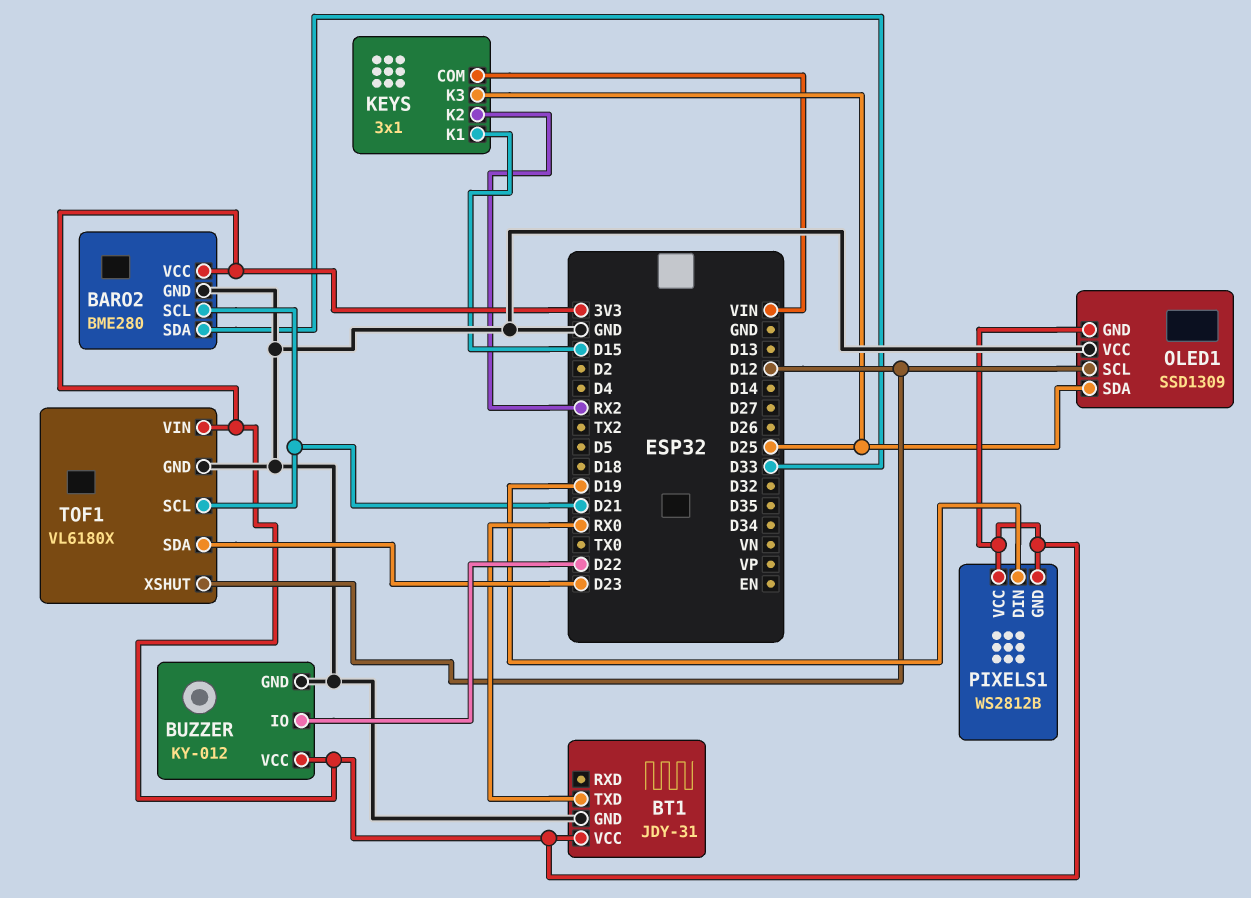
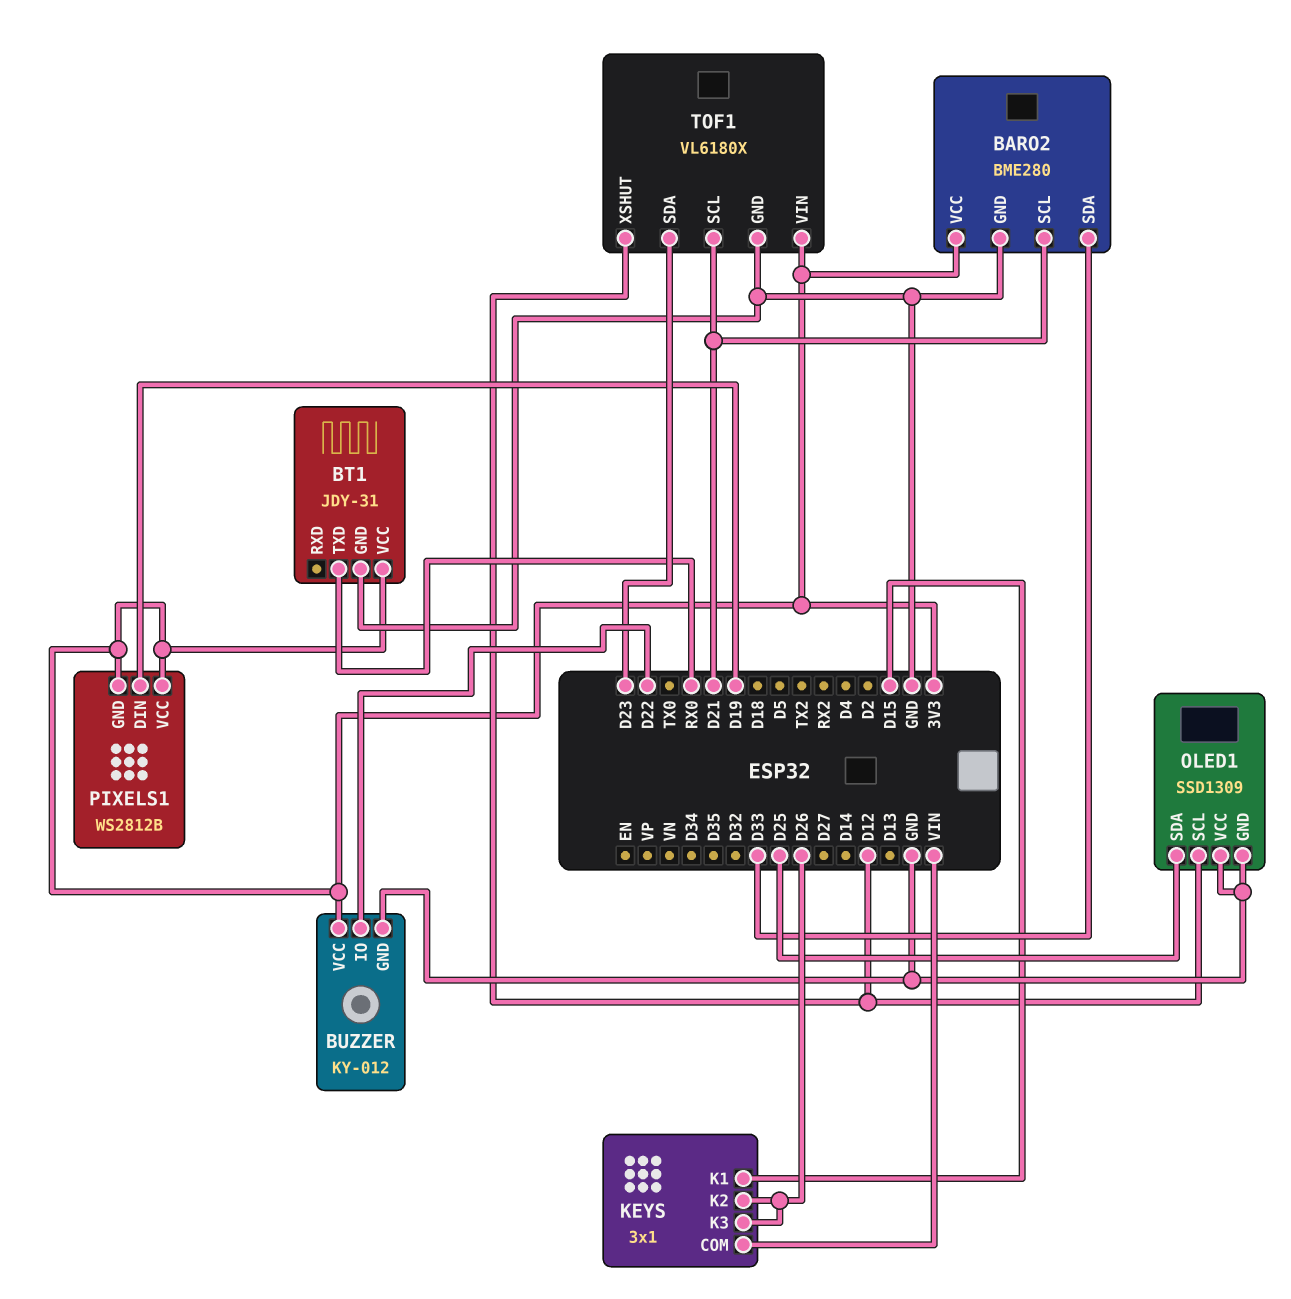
KEYS pin K2: RX2 -> D26
KEYS pin K3: D25 -> D26
OLED1 pin GND: 3V3 -> GND

